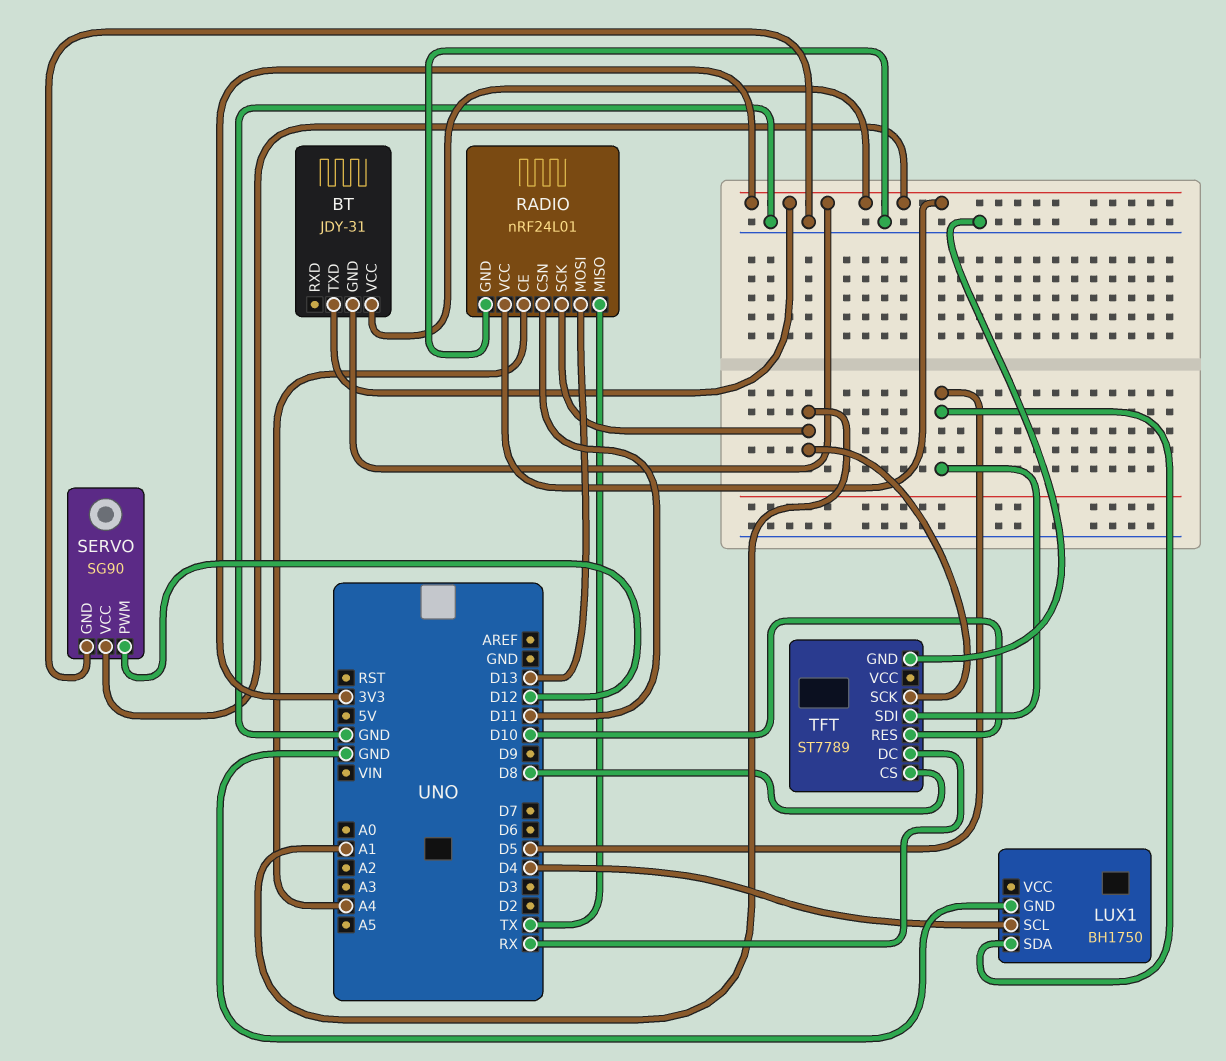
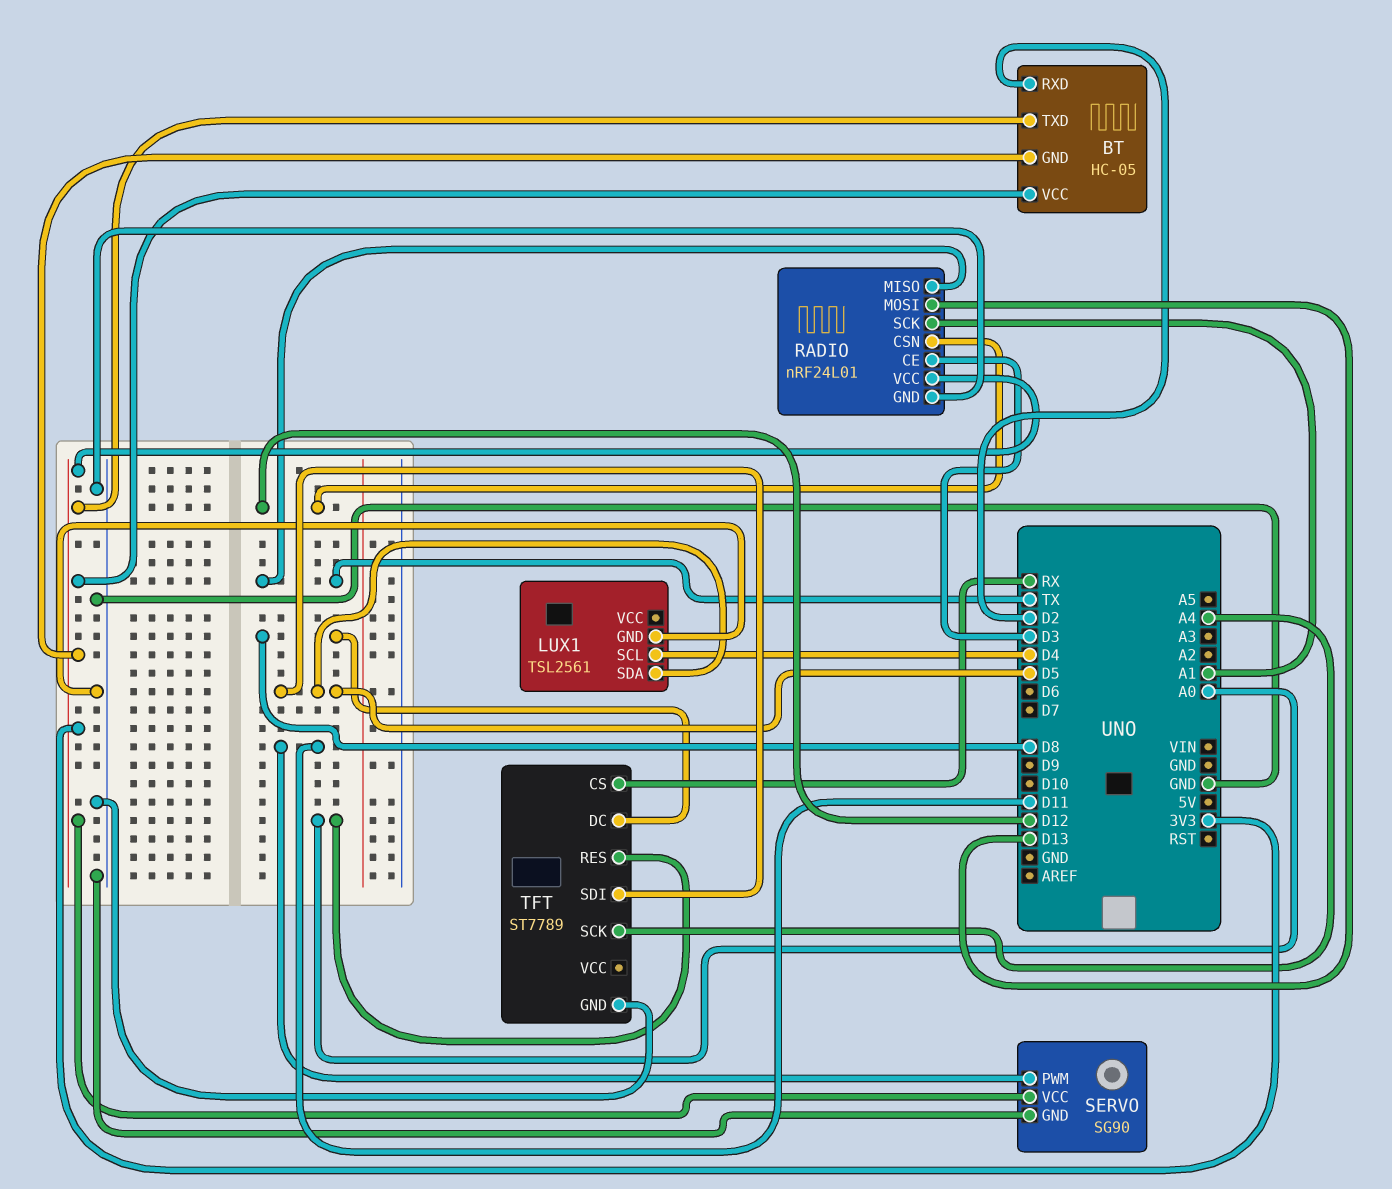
BT: JDY-31 -> HC-05
BT pin RXD: none -> D2
LUX1: BH1750 -> TSL2561
RADIO pin CE: A4 -> D3
RADIO pin CSN: D11 -> D12
SERVO pin PWM: D12 -> D11
TFT pin CS: D8 -> RX
TFT pin DC: RX -> D8
TFT pin RES: D10 -> A0
TFT pin SCK: A1 -> A4

